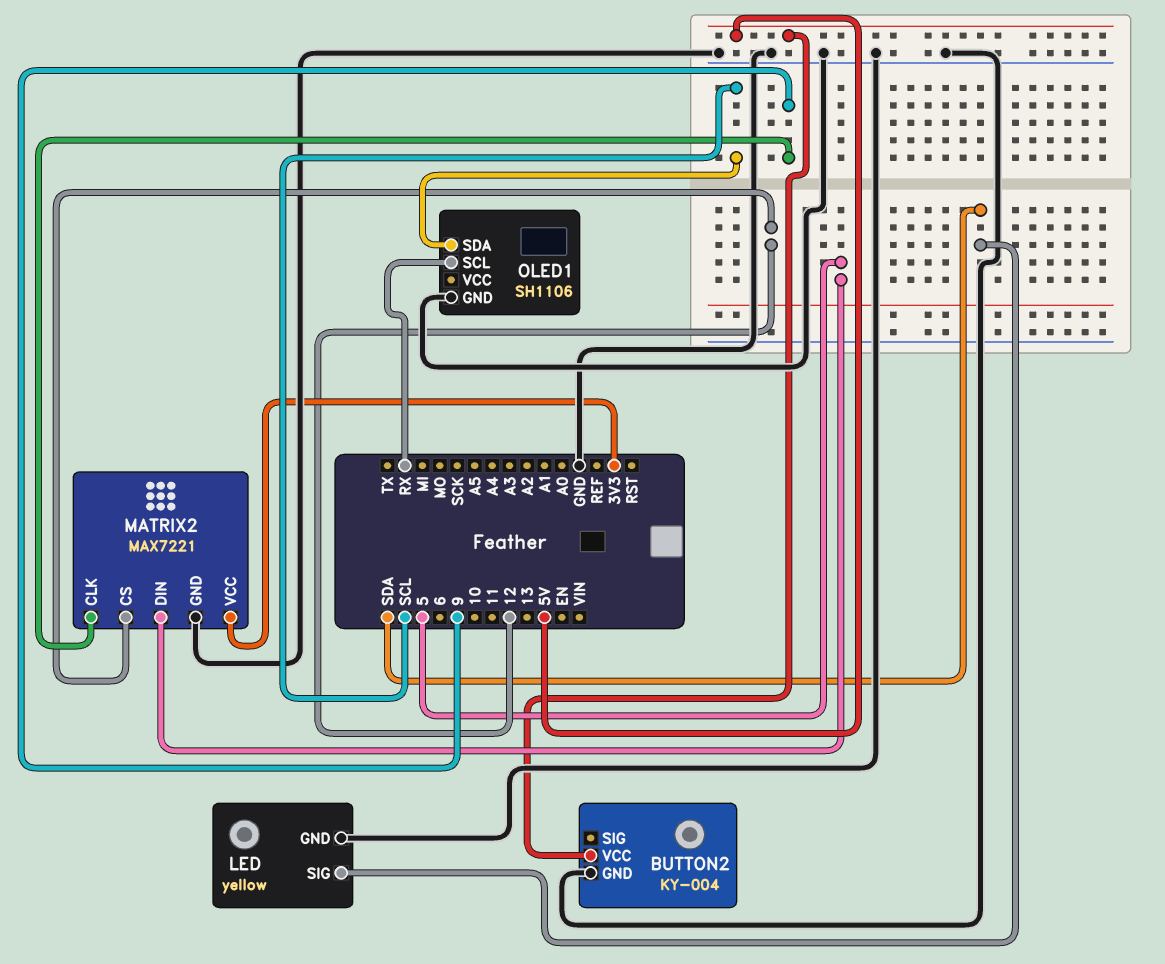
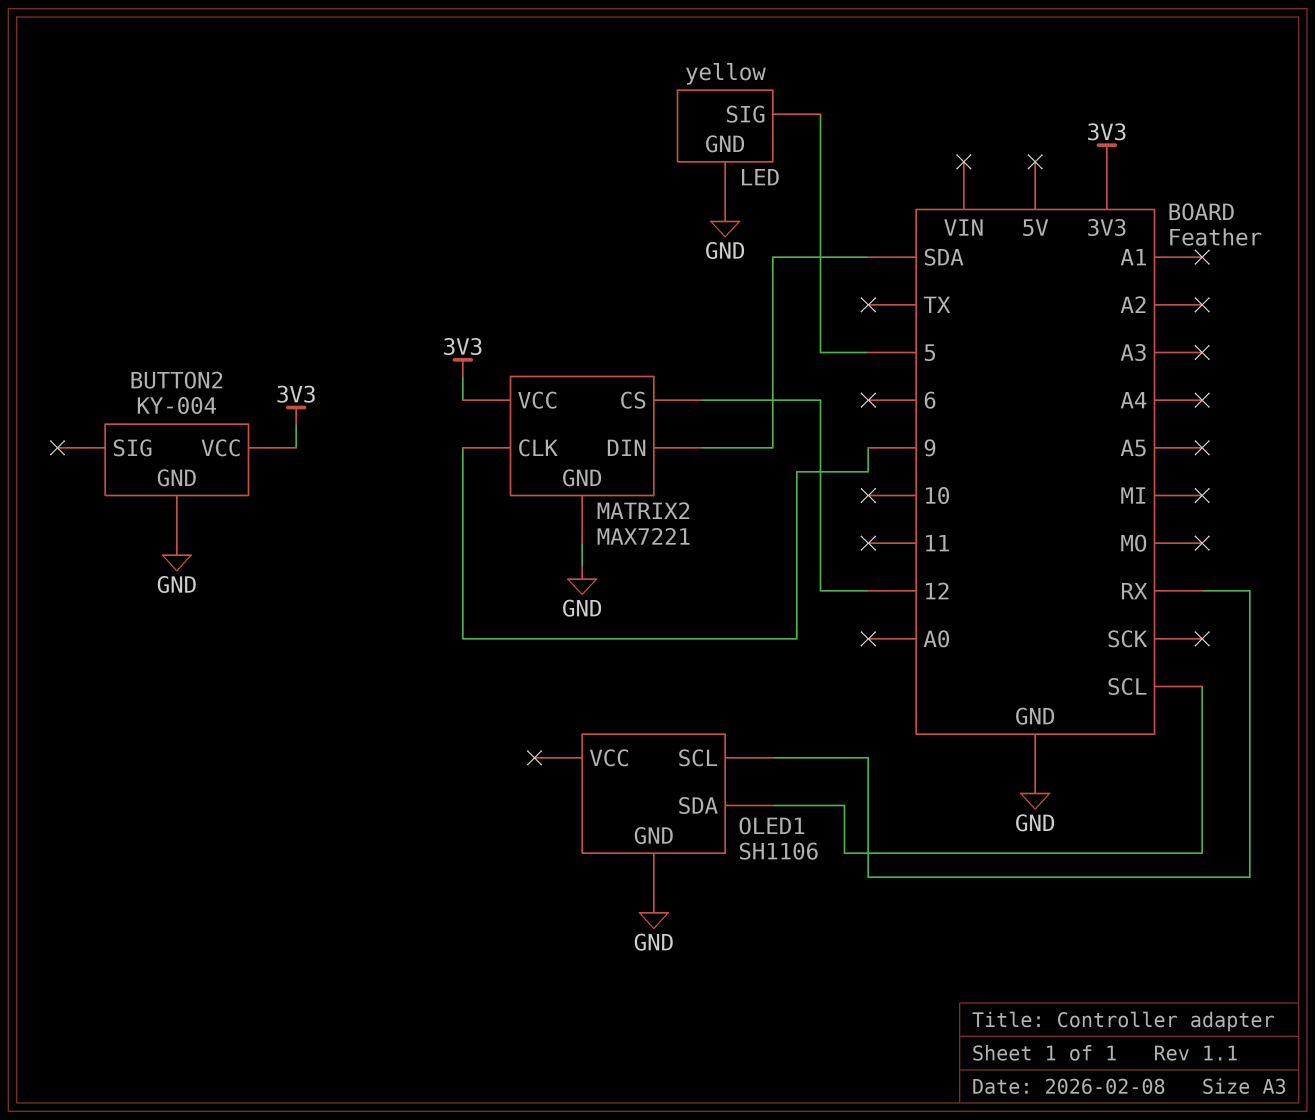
BUTTON2 pin VCC: 5V -> 3V3
LED pin SIG: SDA -> 5
MATRIX2 pin DIN: 5 -> SDA

